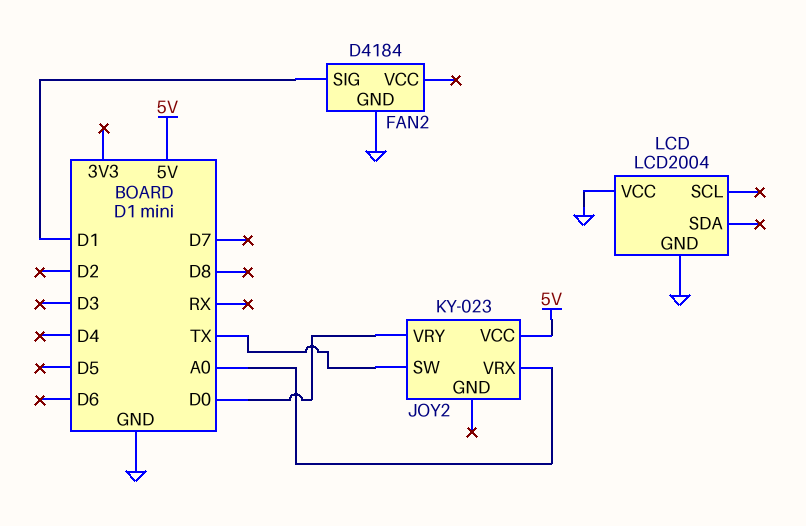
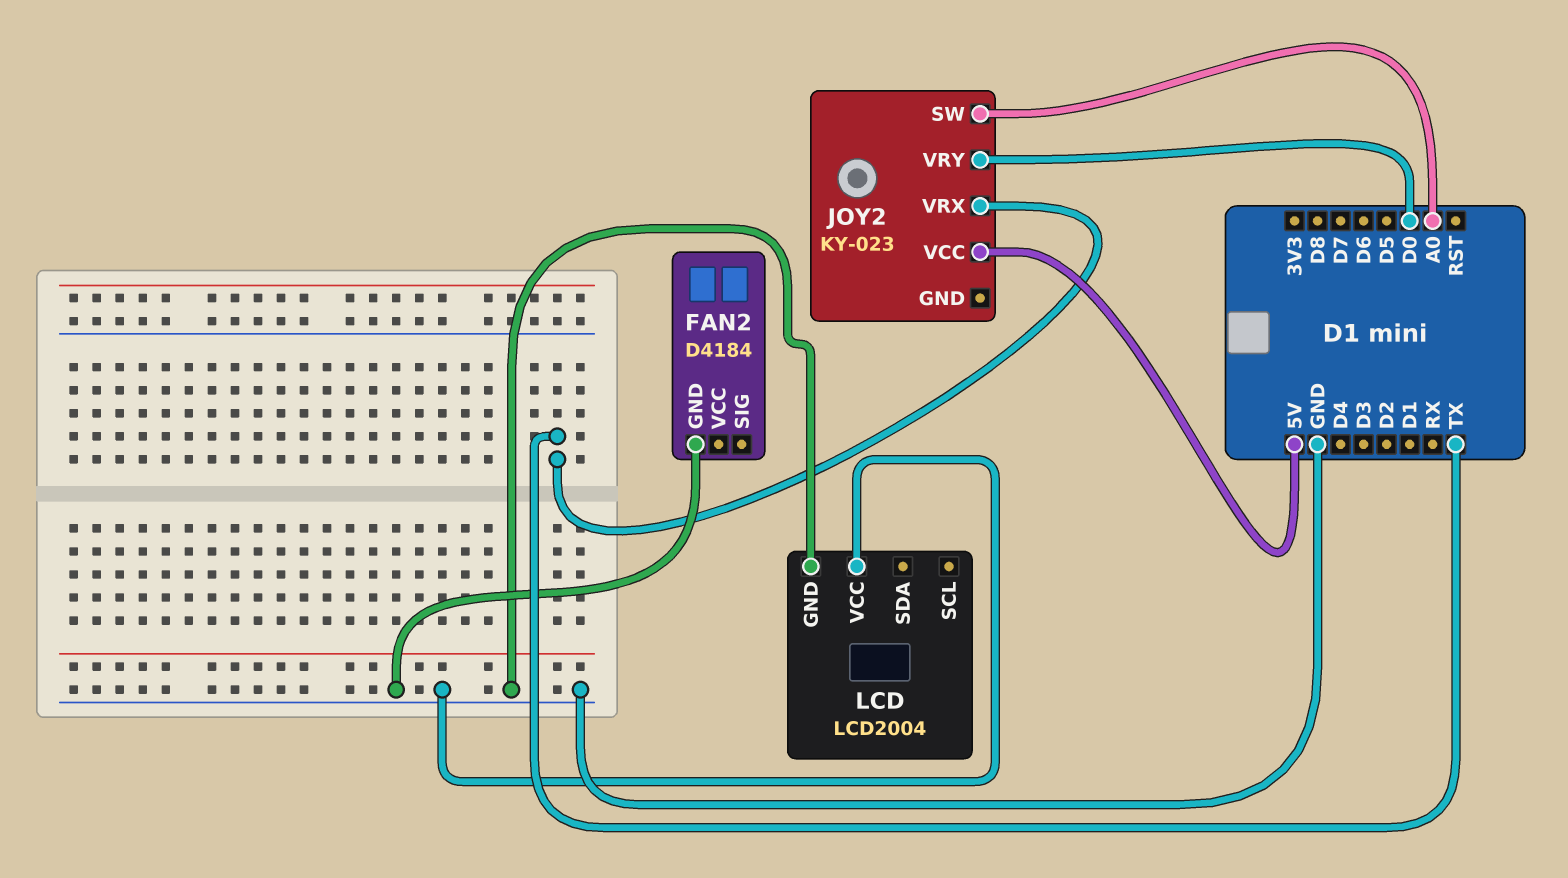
FAN2 pin SIG: D1 -> none
JOY2 pin SW: TX -> A0
JOY2 pin VRX: A0 -> TX

